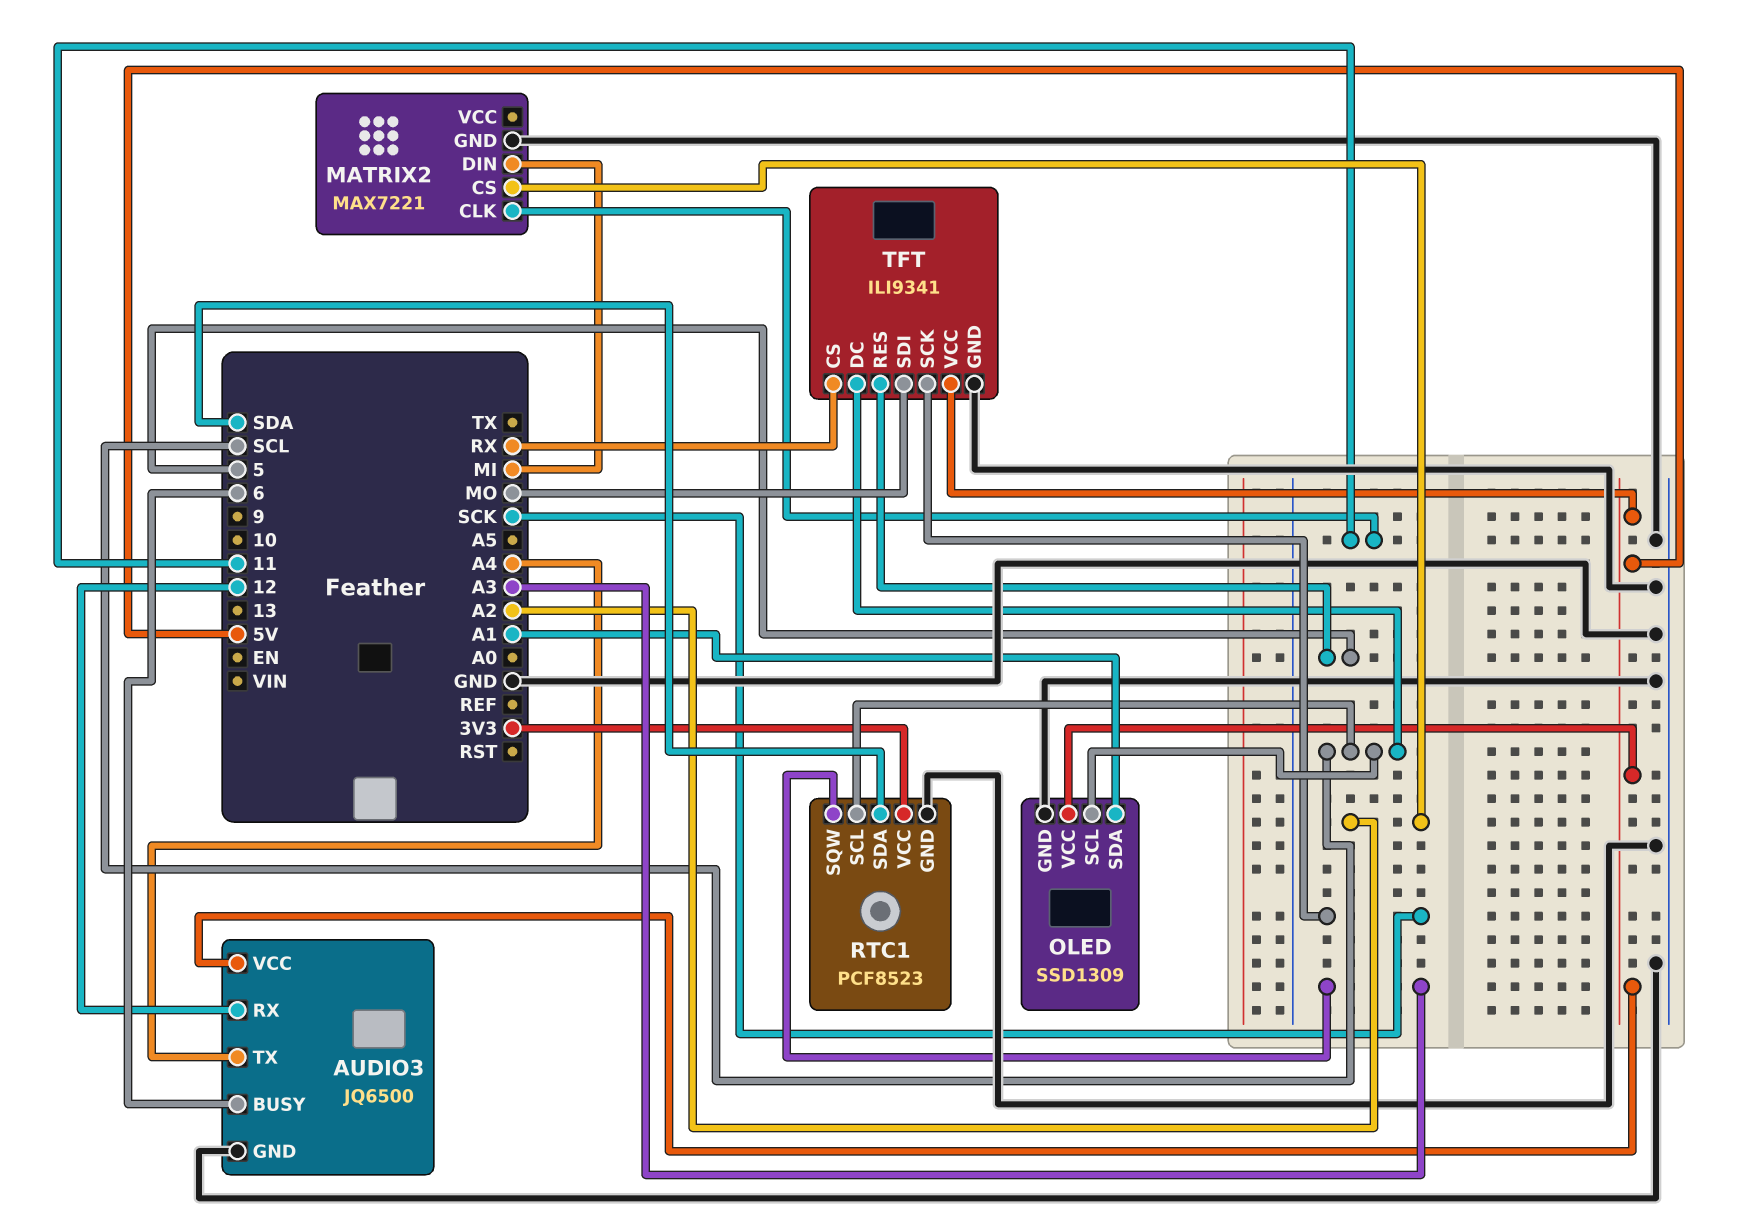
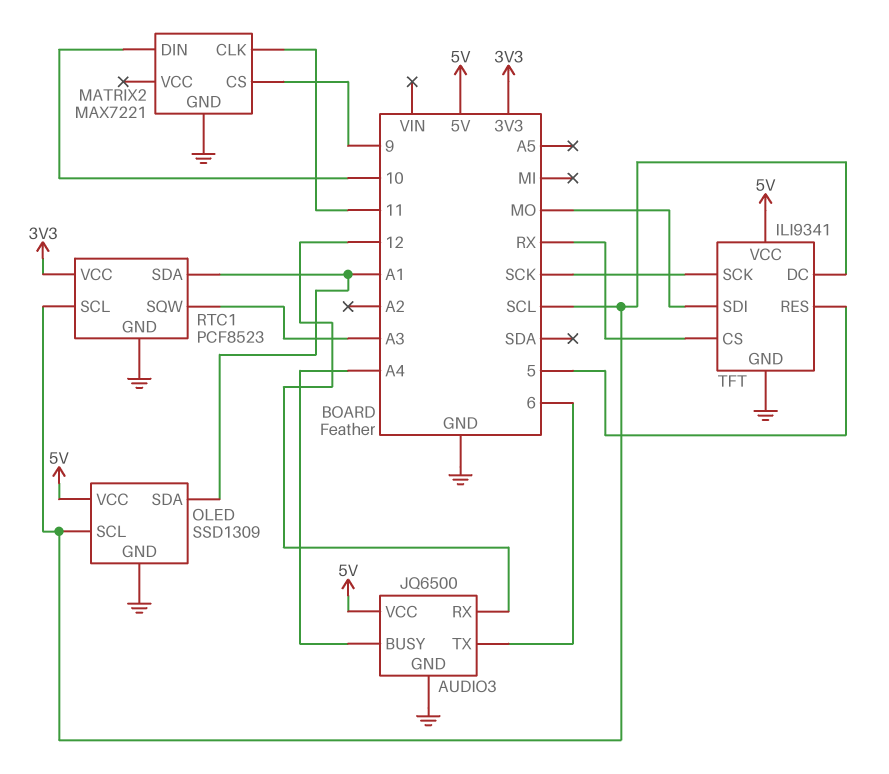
AUDIO3 pin BUSY: 6 -> A4
AUDIO3 pin TX: A4 -> 6
MATRIX2 pin CS: A2 -> 9
MATRIX2 pin DIN: MI -> 10
RTC1 pin SDA: SDA -> A1

